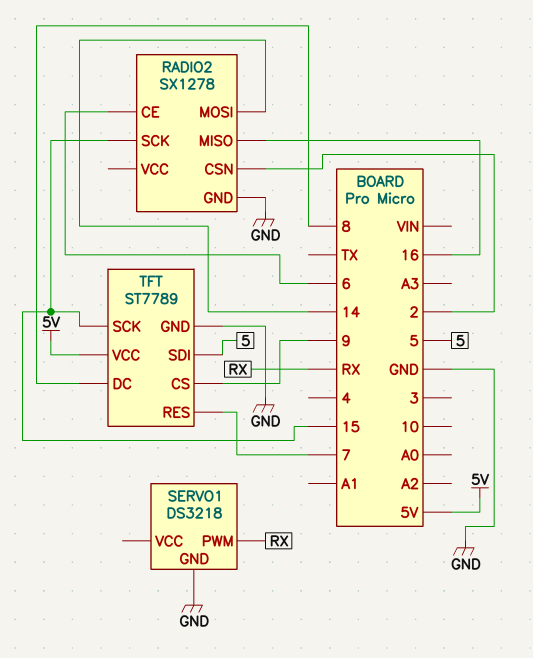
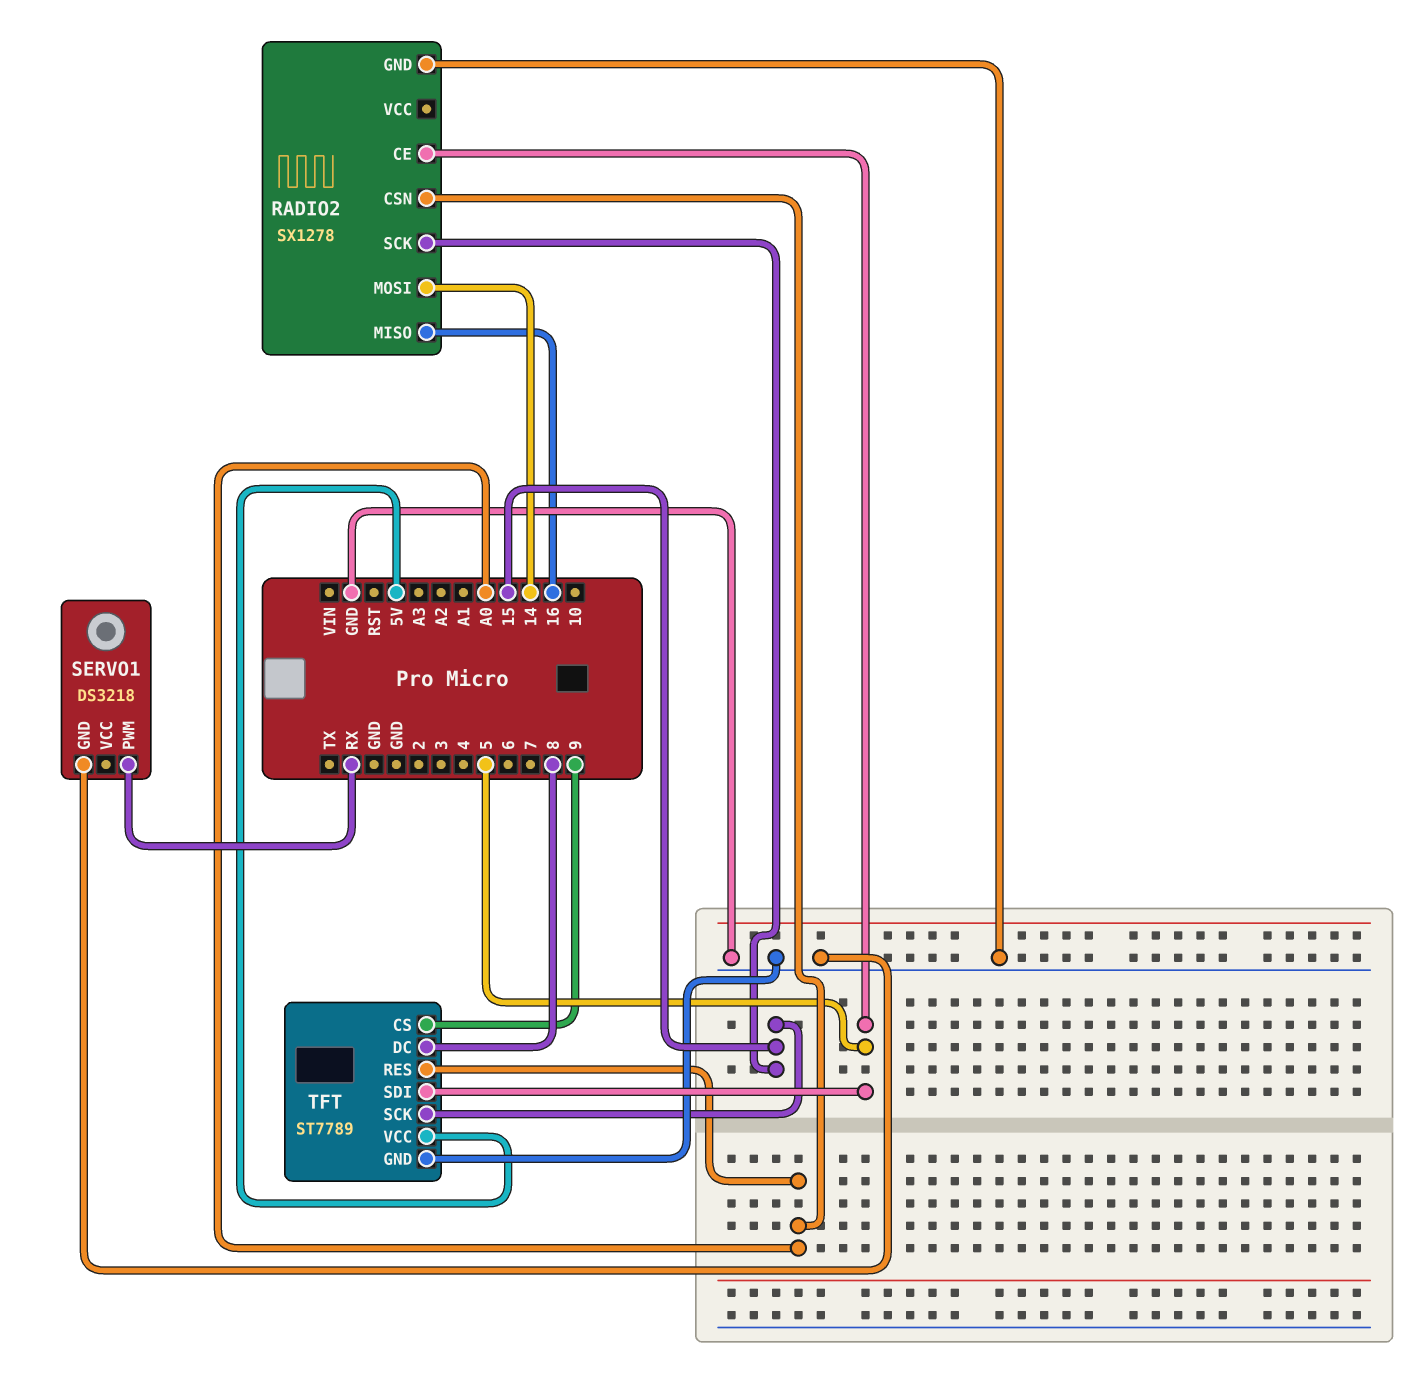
RADIO2 pin CE: 6 -> 5
RADIO2 pin CSN: 2 -> A0
TFT pin RES: 7 -> A0

